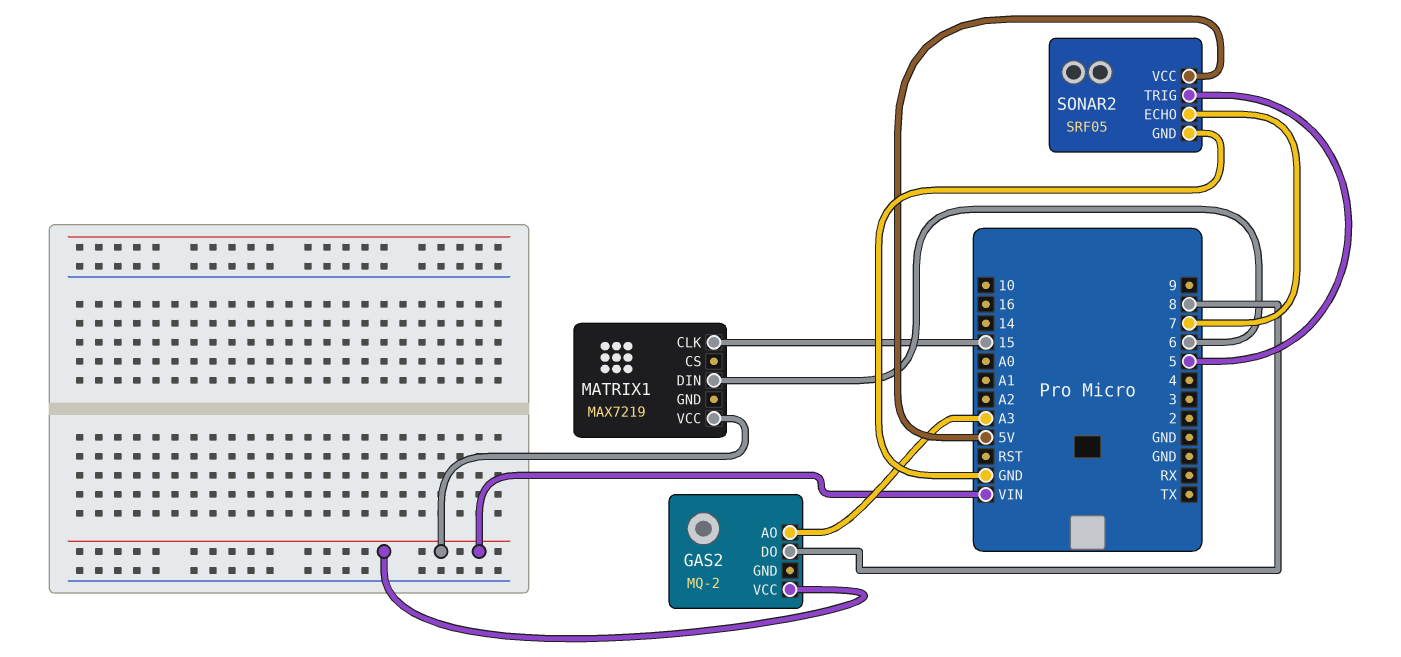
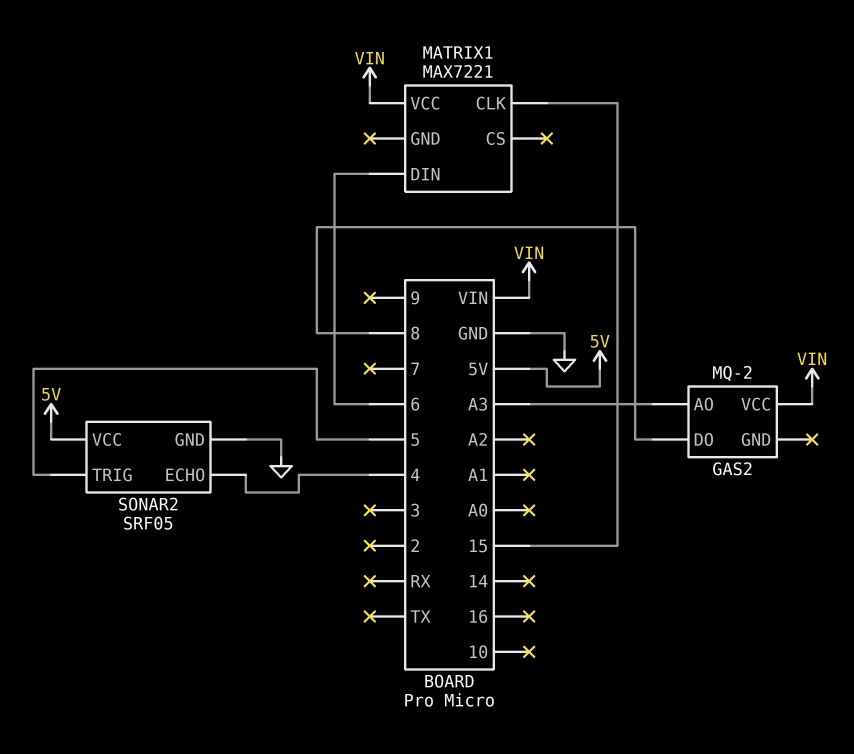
MATRIX1: MAX7219 -> MAX7221
SONAR2 pin ECHO: 7 -> 4

